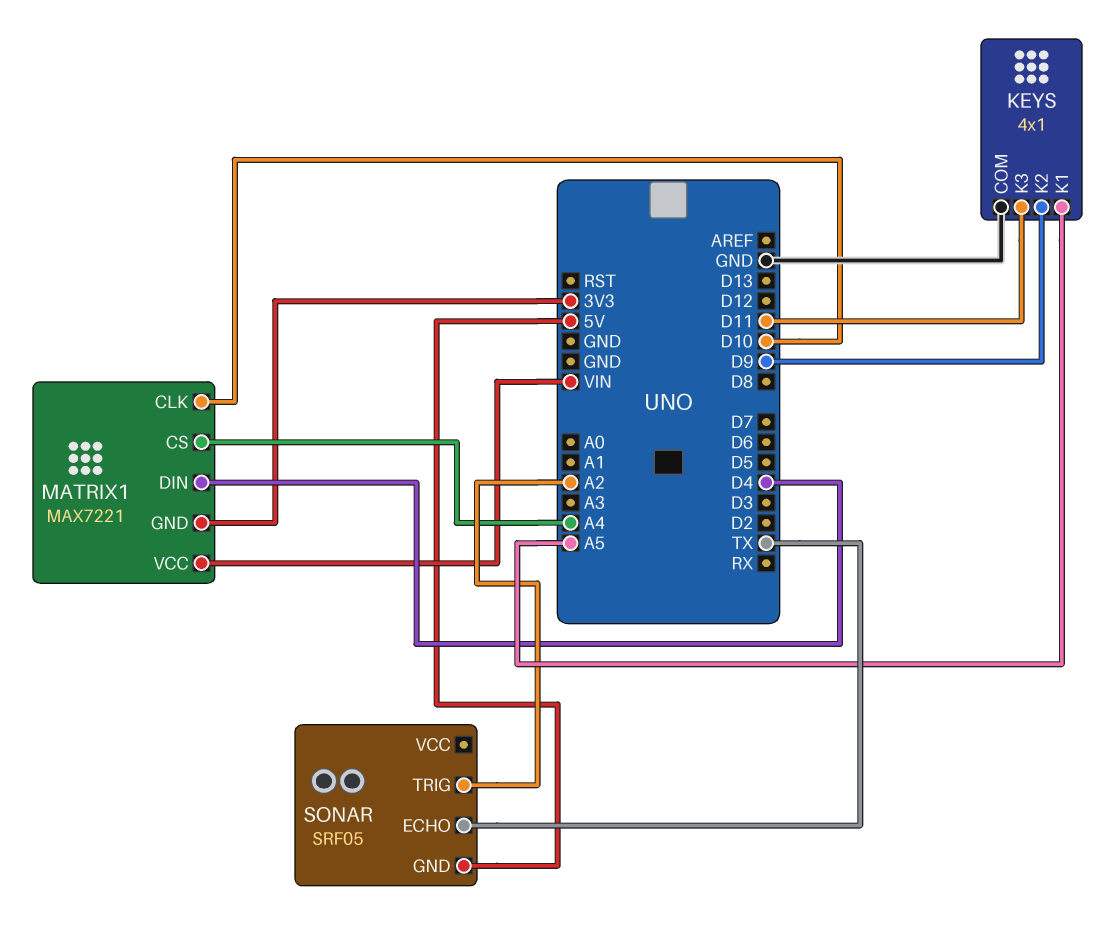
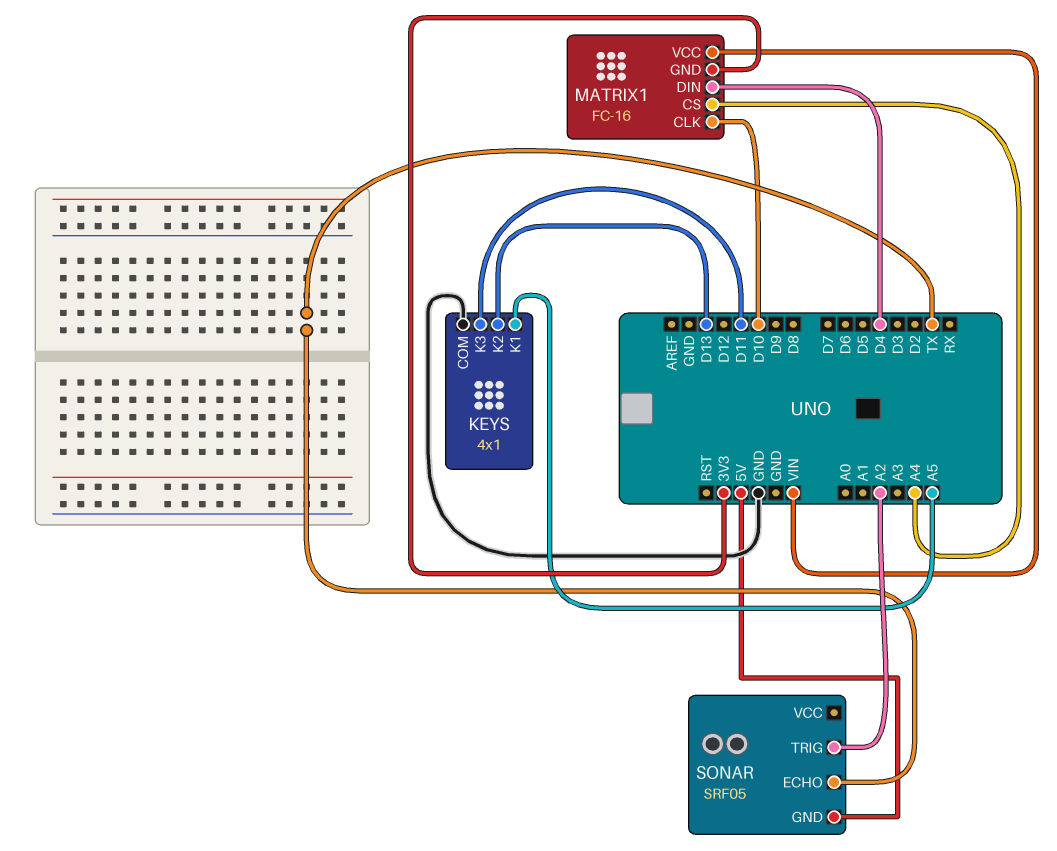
KEYS pin K2: D9 -> D13
MATRIX1: MAX7221 -> FC-16

